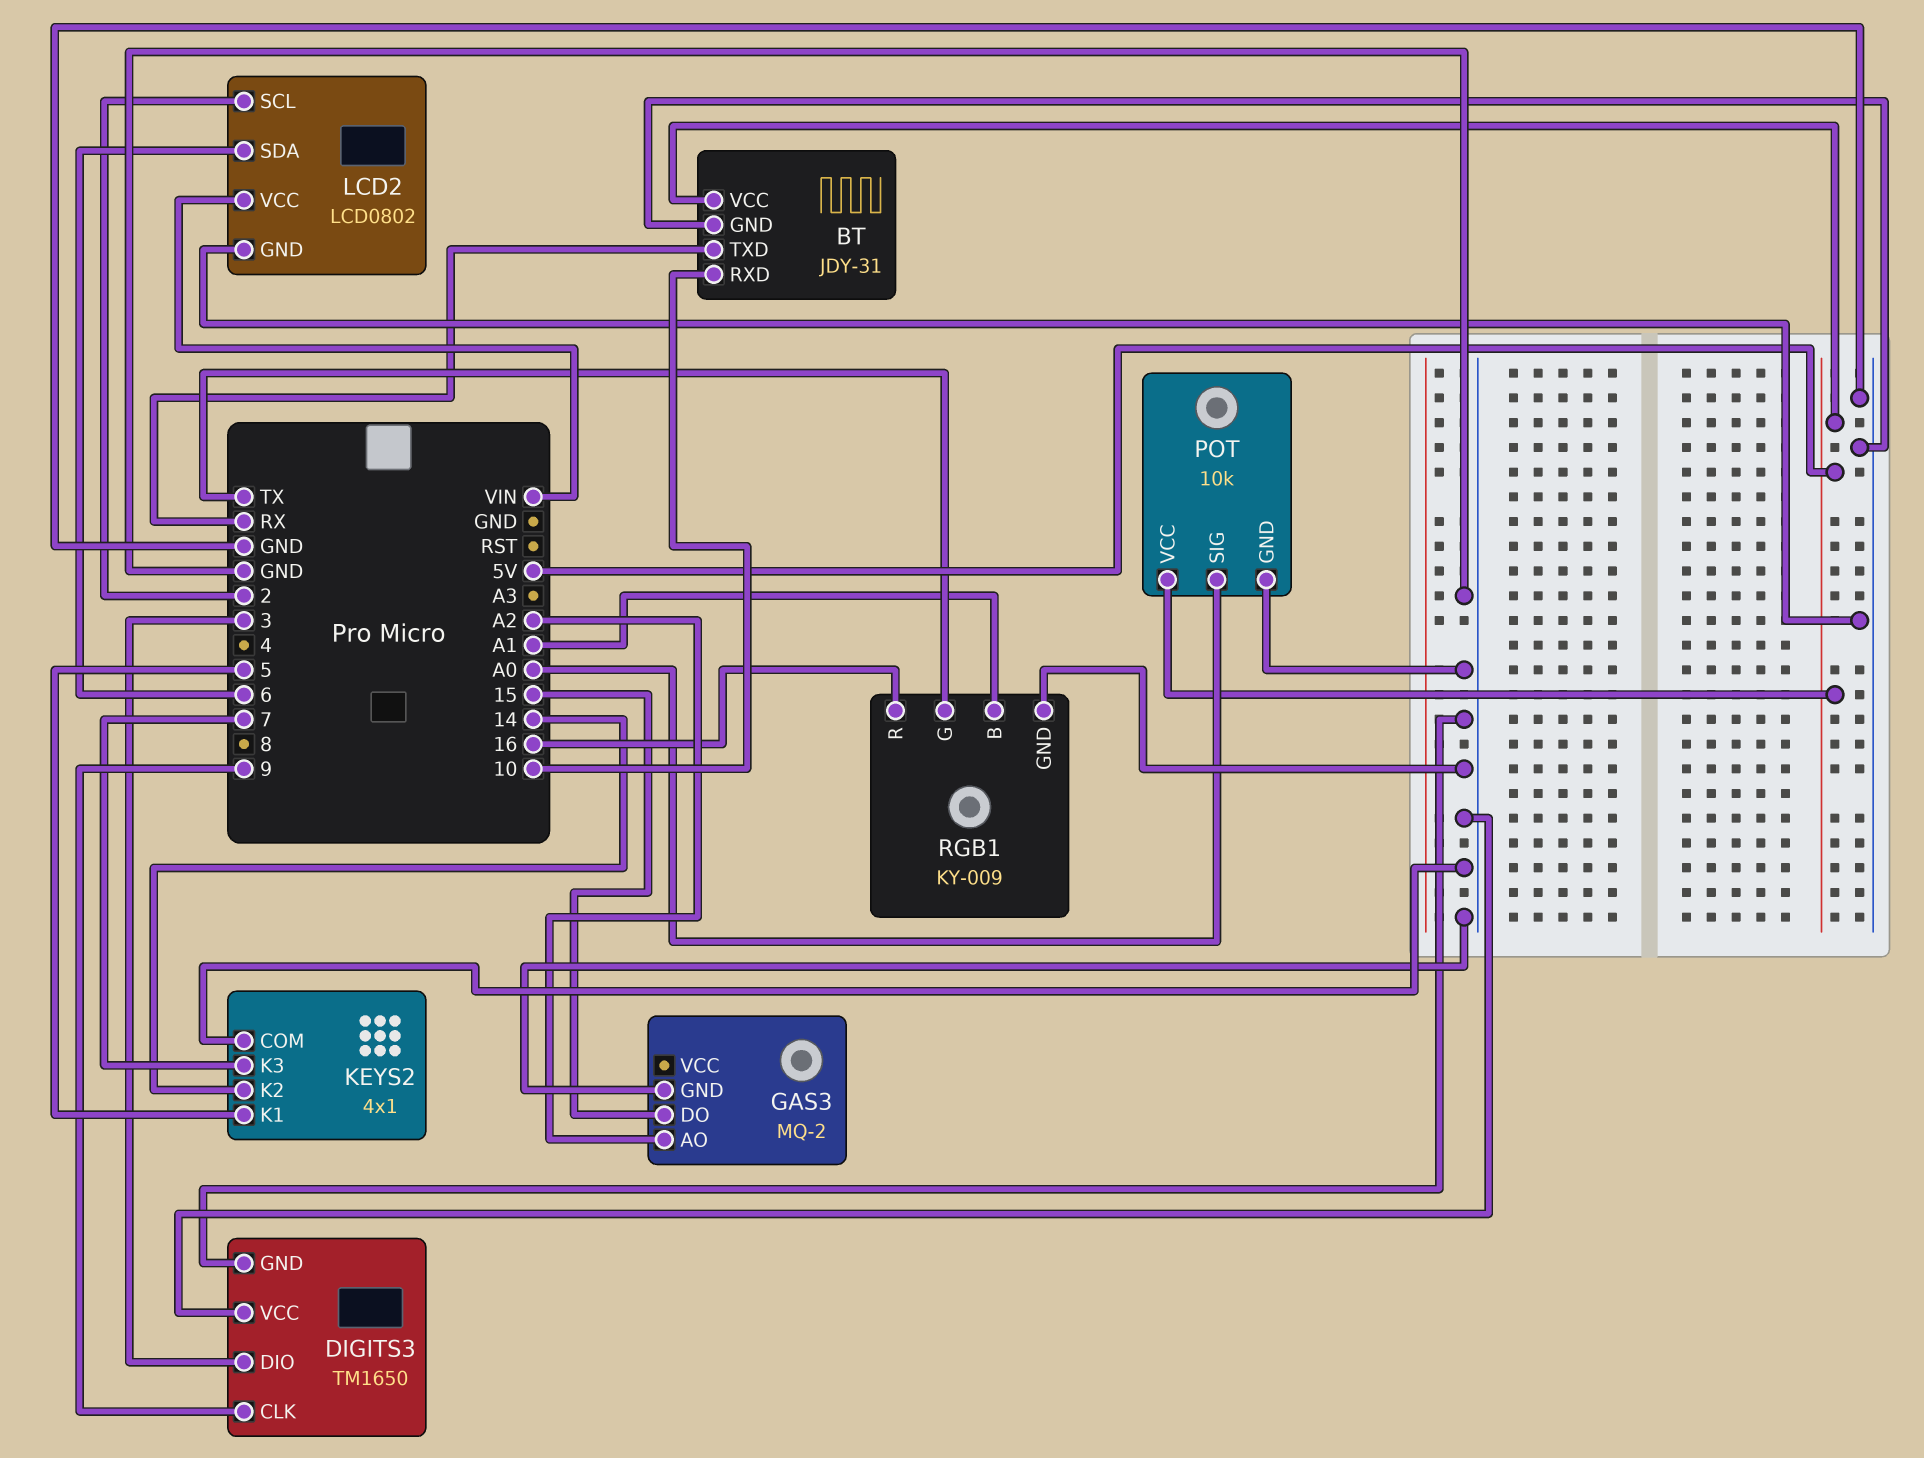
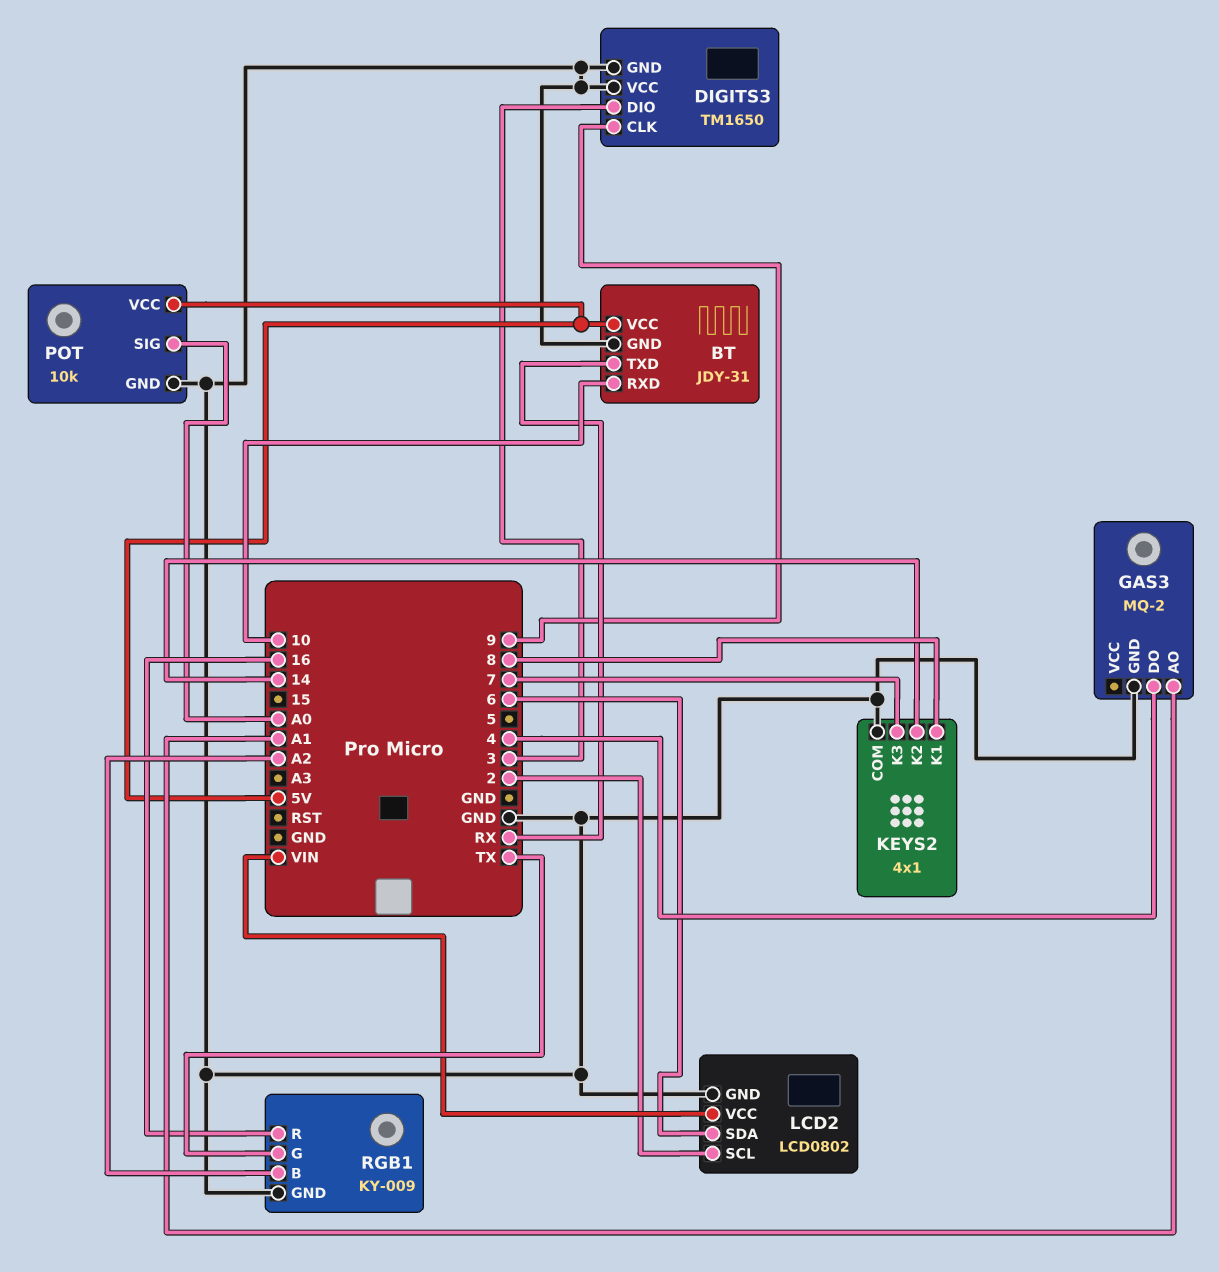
GAS3 pin AO: A2 -> A1
GAS3 pin DO: 15 -> 4
KEYS2 pin K1: 5 -> 8
RGB1 pin B: A1 -> A2

